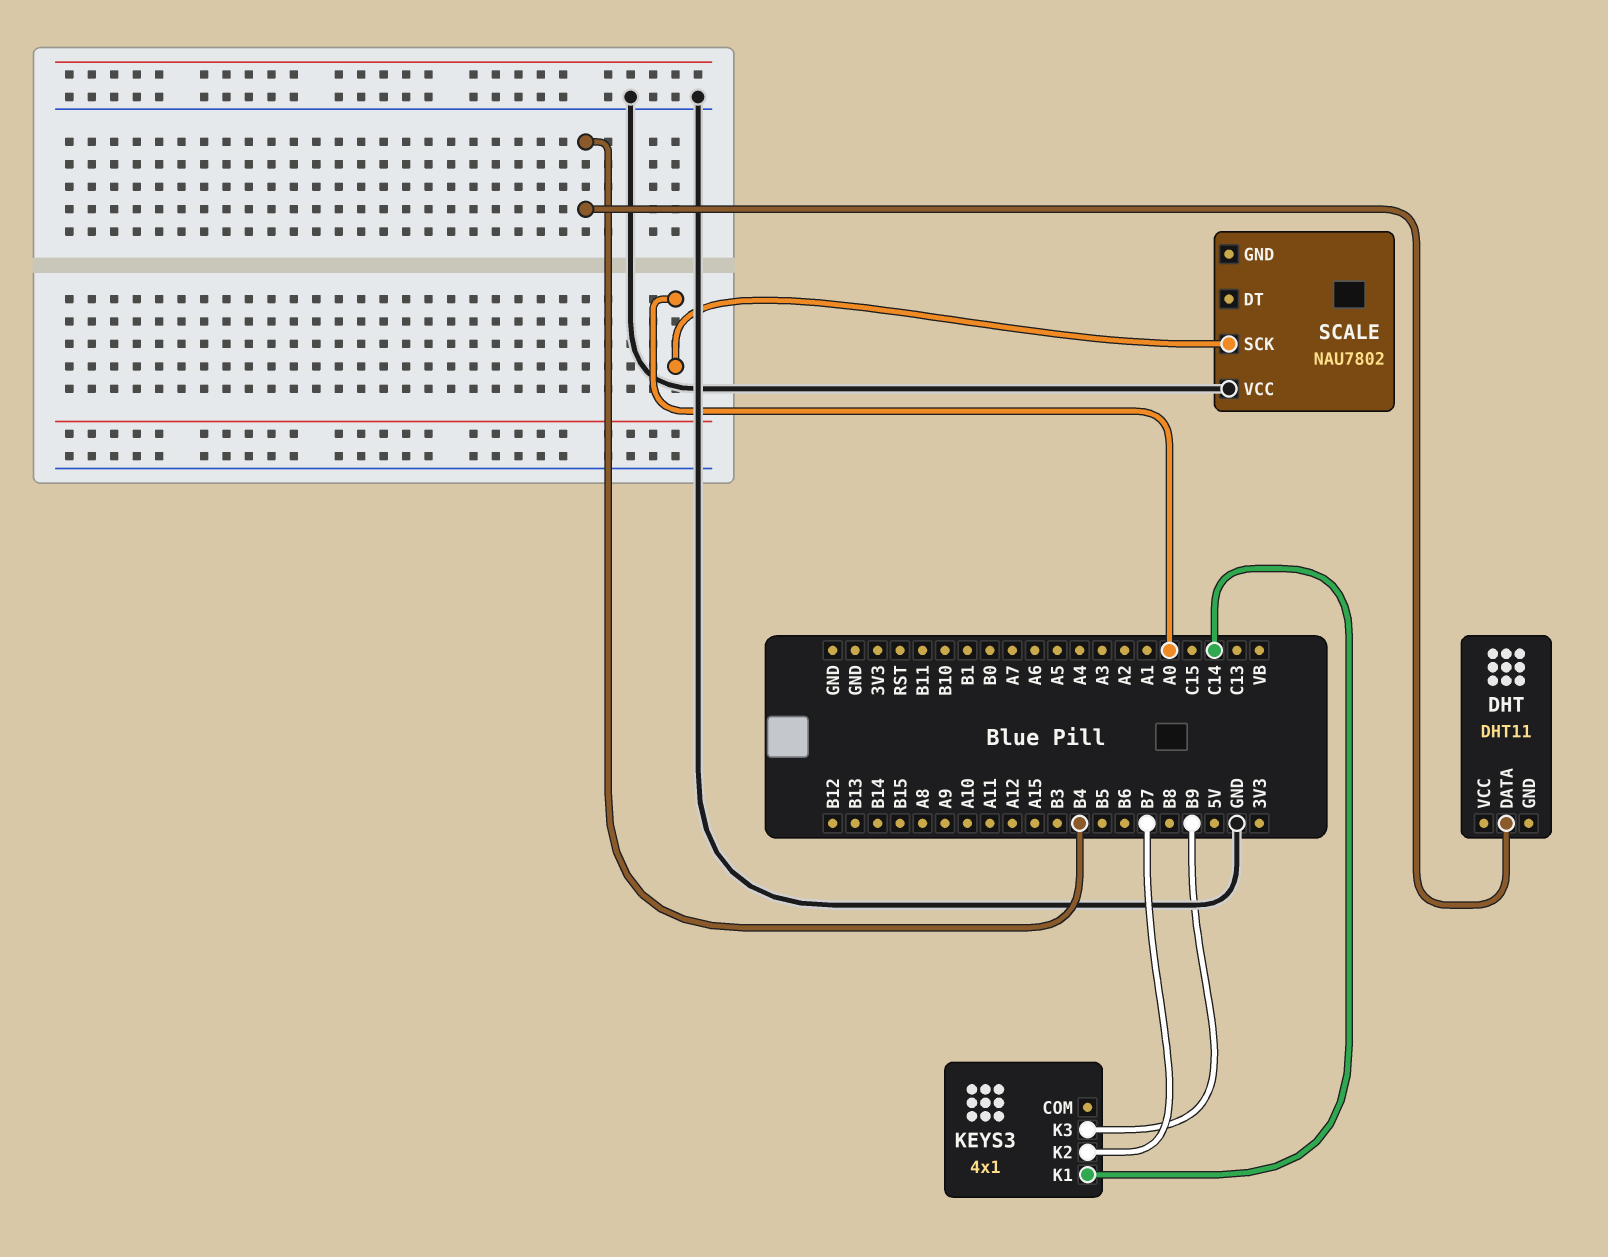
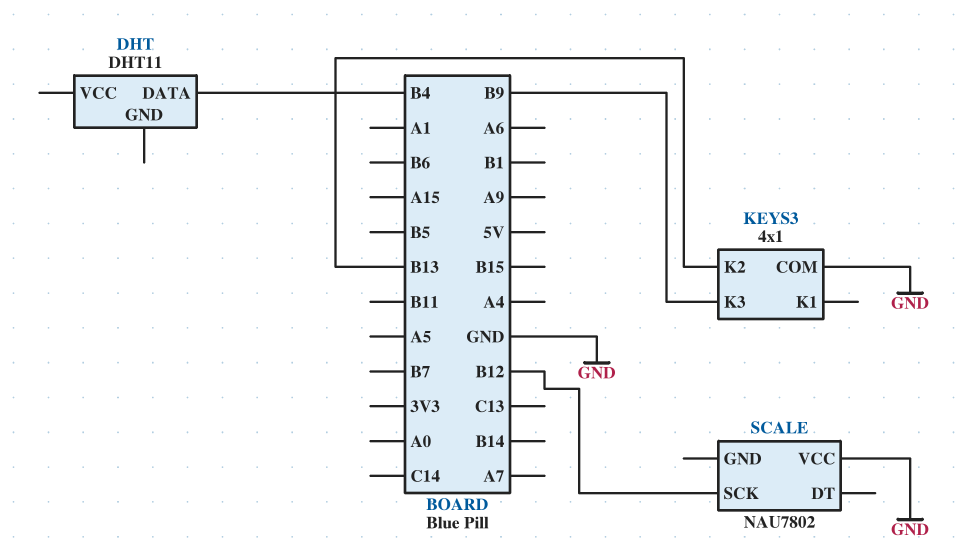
KEYS3 pin COM: none -> GND
KEYS3 pin K1: C14 -> none
KEYS3 pin K2: B7 -> B13
SCALE pin SCK: A0 -> B12

